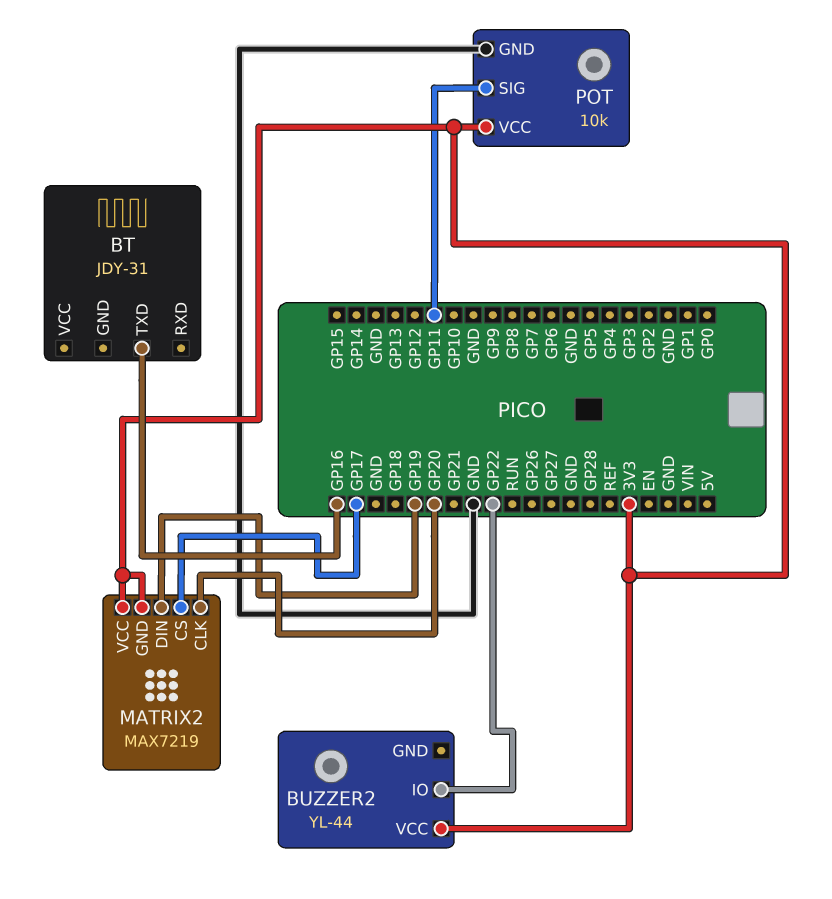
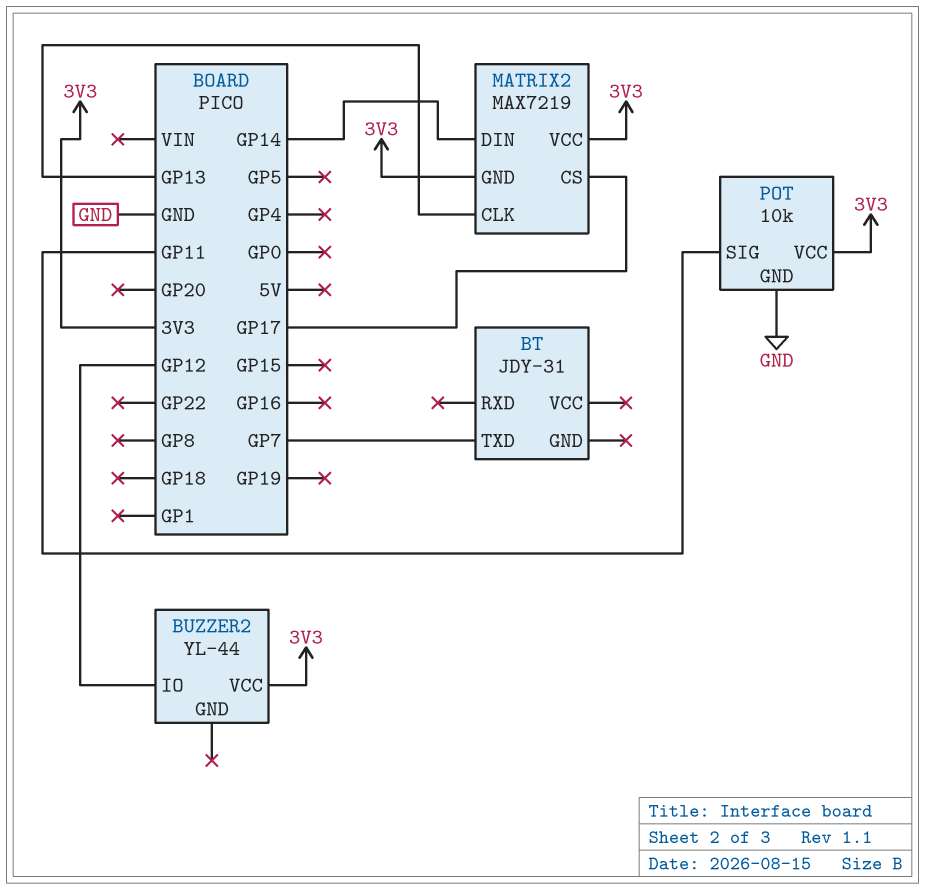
BT pin TXD: GP16 -> GP7
BUZZER2 pin IO: GP22 -> GP12
MATRIX2 pin CLK: GP20 -> GP13
MATRIX2 pin DIN: GP19 -> GP14

